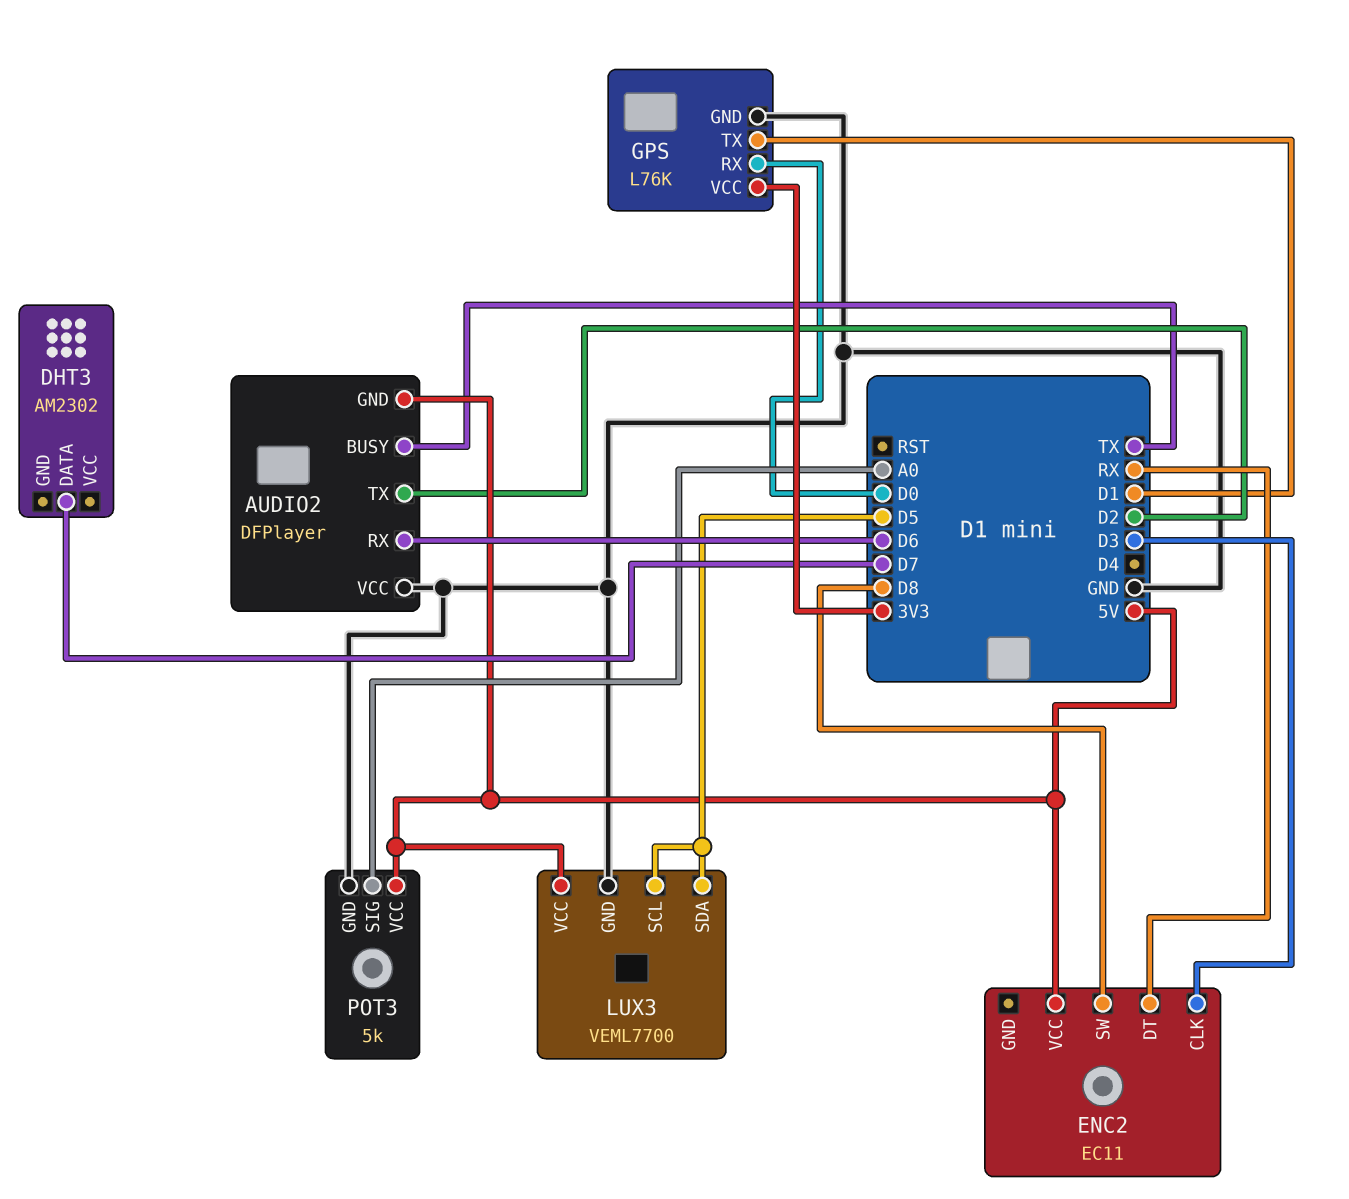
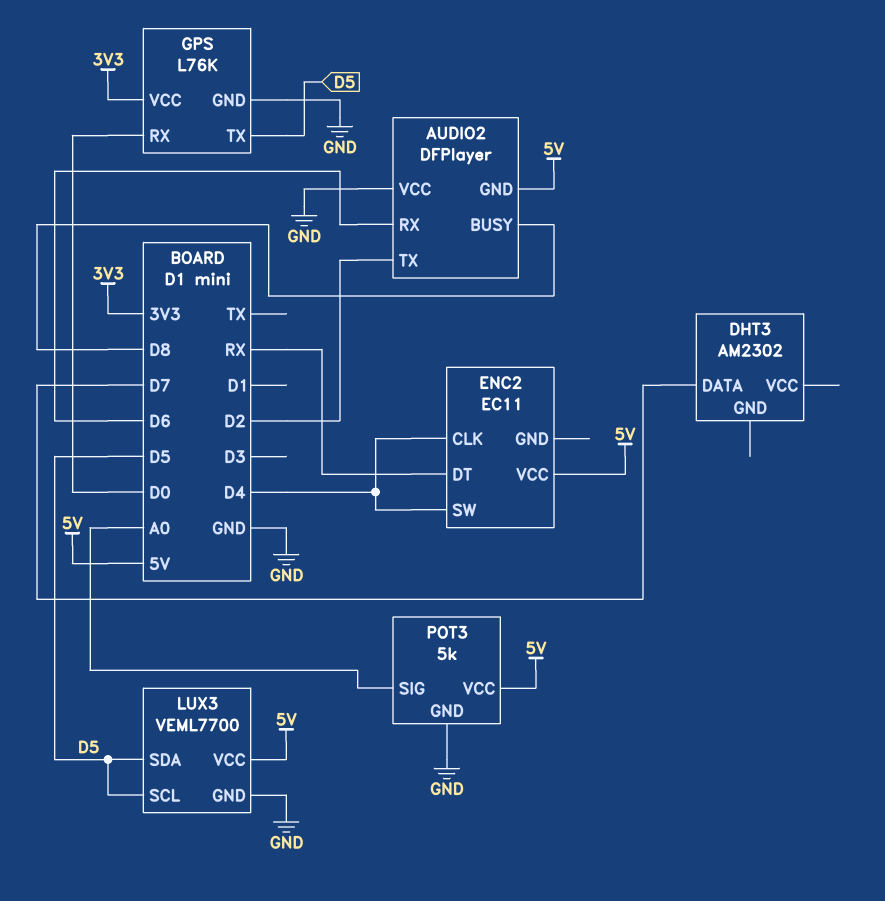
AUDIO2 pin BUSY: TX -> D8
ENC2 pin CLK: D3 -> D4
ENC2 pin SW: D8 -> D4
GPS pin TX: D1 -> D5

